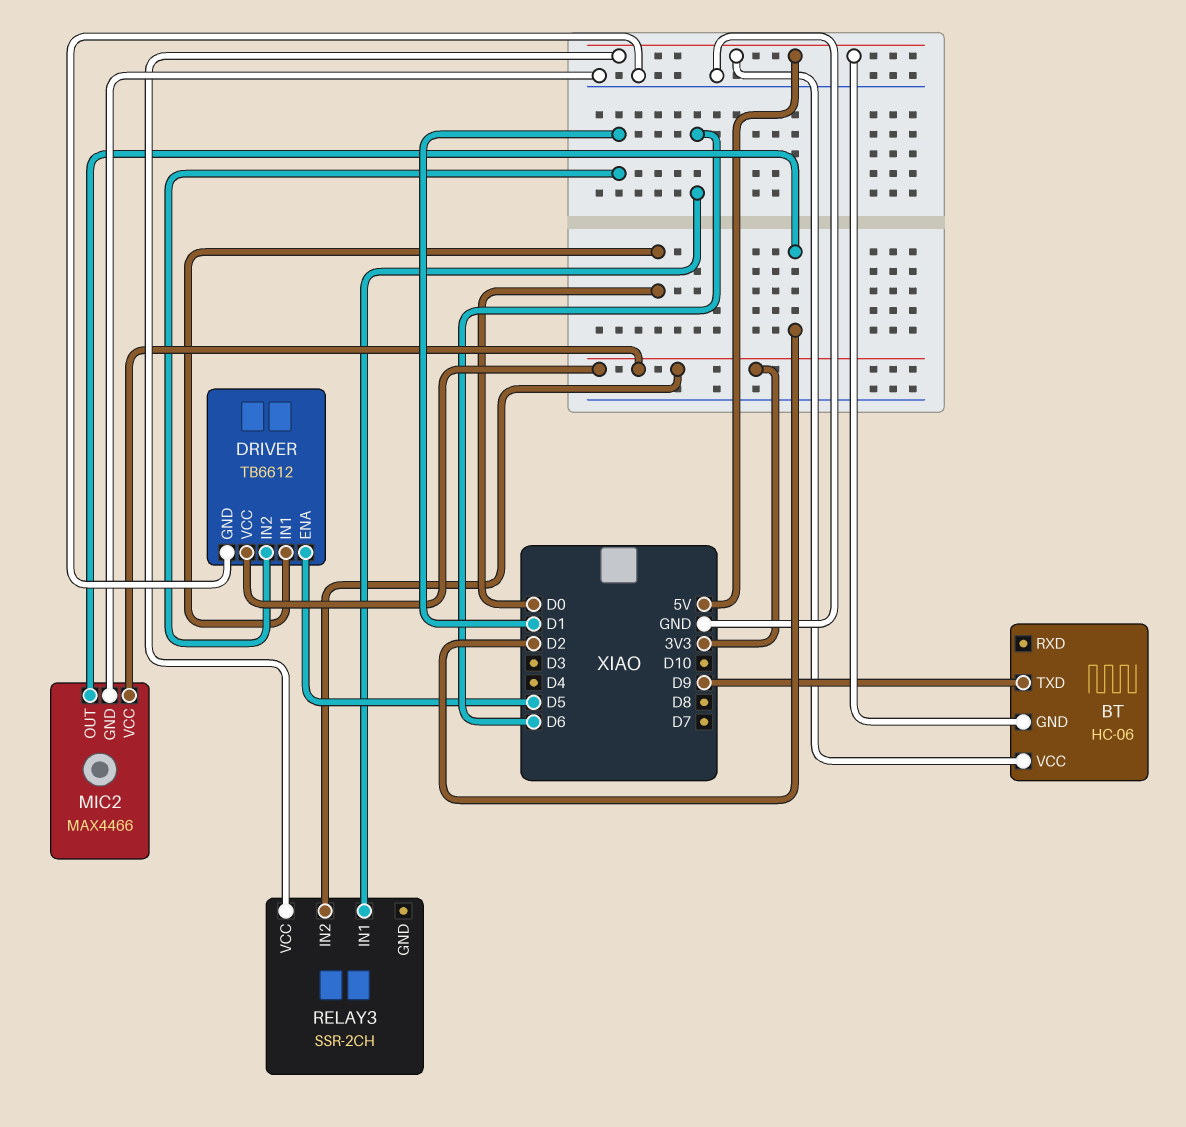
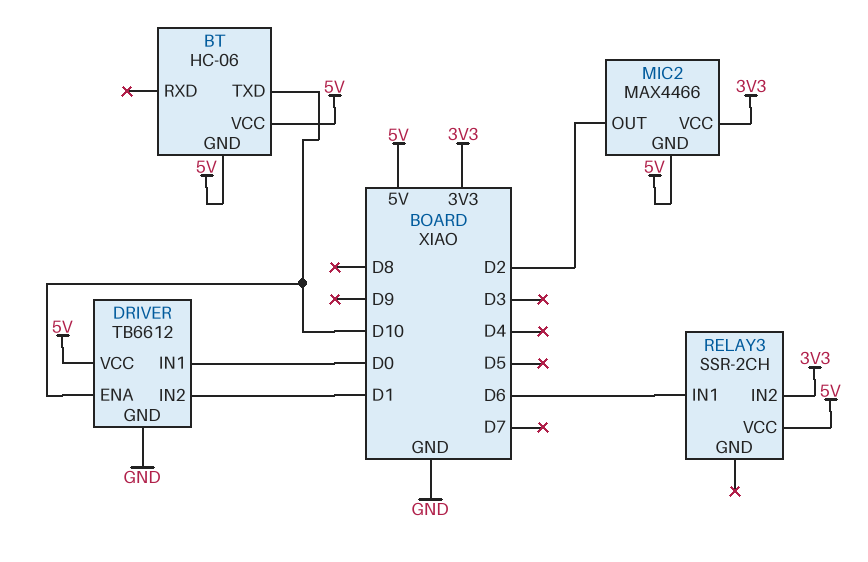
BT pin TXD: D9 -> D10
DRIVER pin ENA: D5 -> D10
DRIVER pin VCC: 3V3 -> 5V
MIC2 pin GND: GND -> 5V

